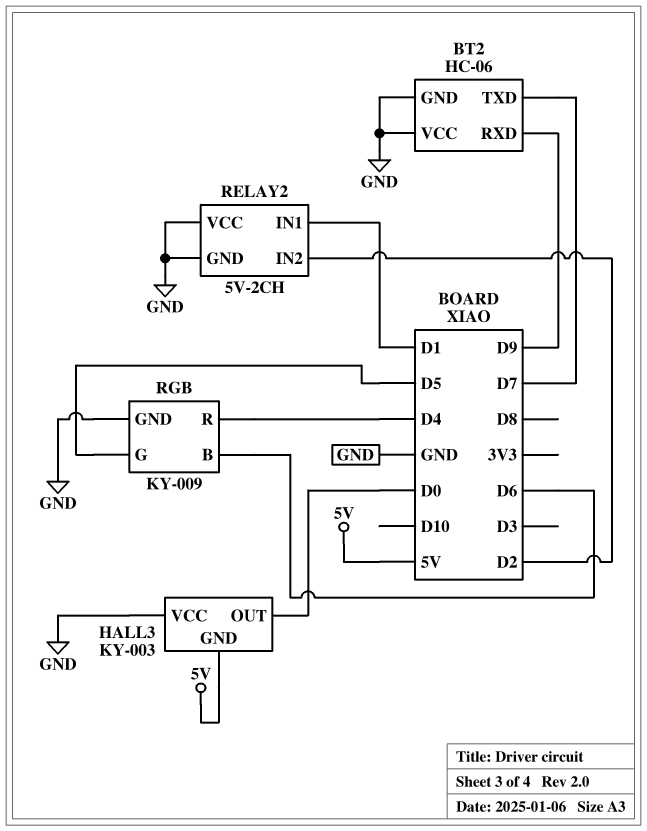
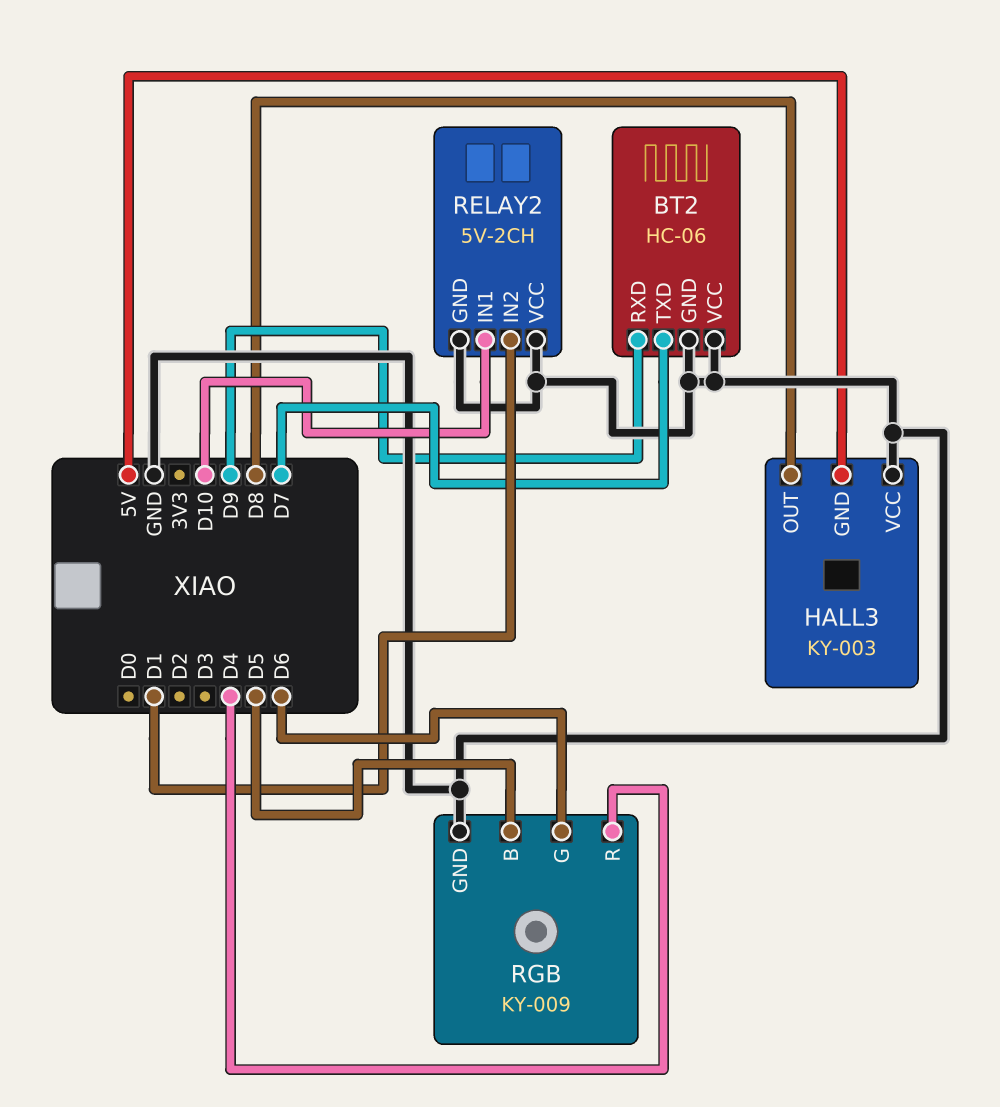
HALL3 pin OUT: D0 -> D8
RELAY2 pin IN1: D1 -> D10
RELAY2 pin IN2: D2 -> D1
RGB pin B: D6 -> D5
RGB pin G: D5 -> D6

